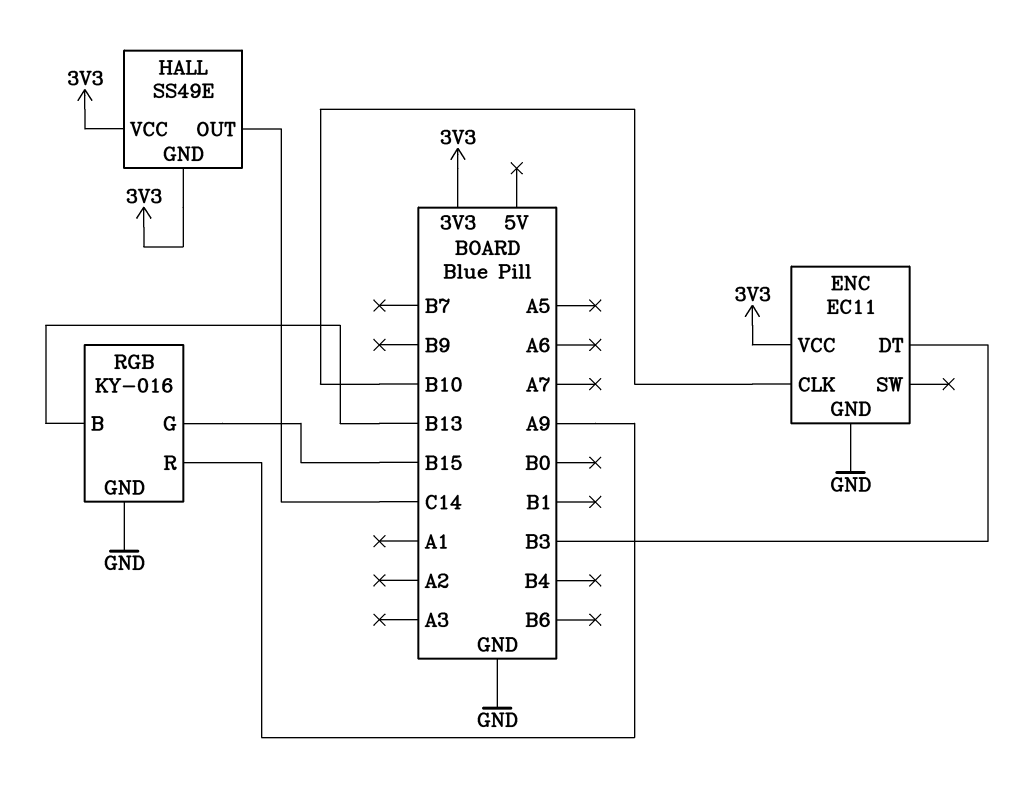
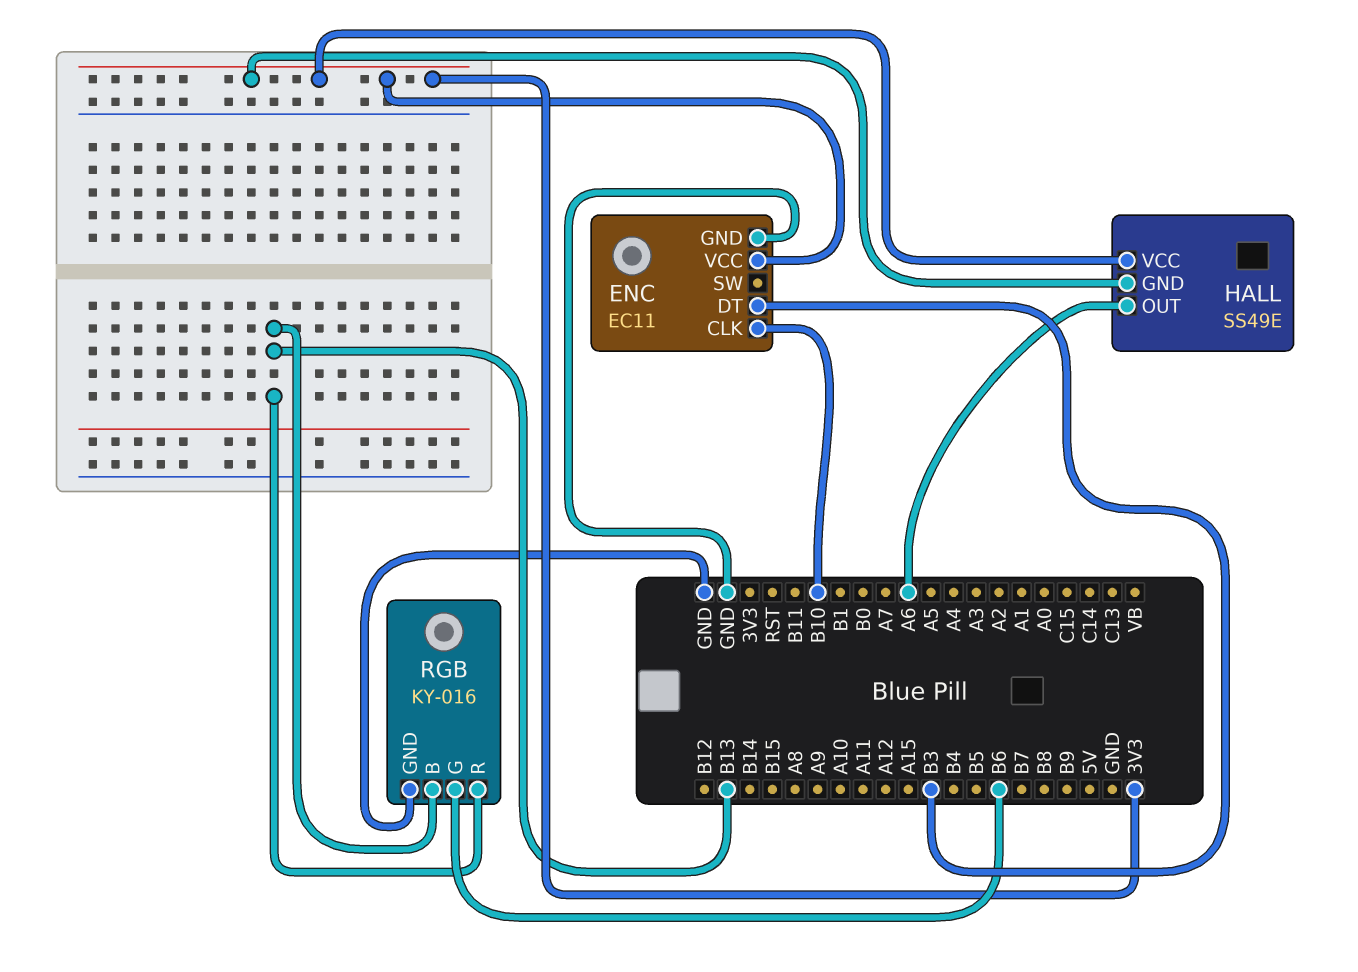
HALL pin OUT: C14 -> A6
RGB pin G: B15 -> B6
RGB pin R: A9 -> B13

